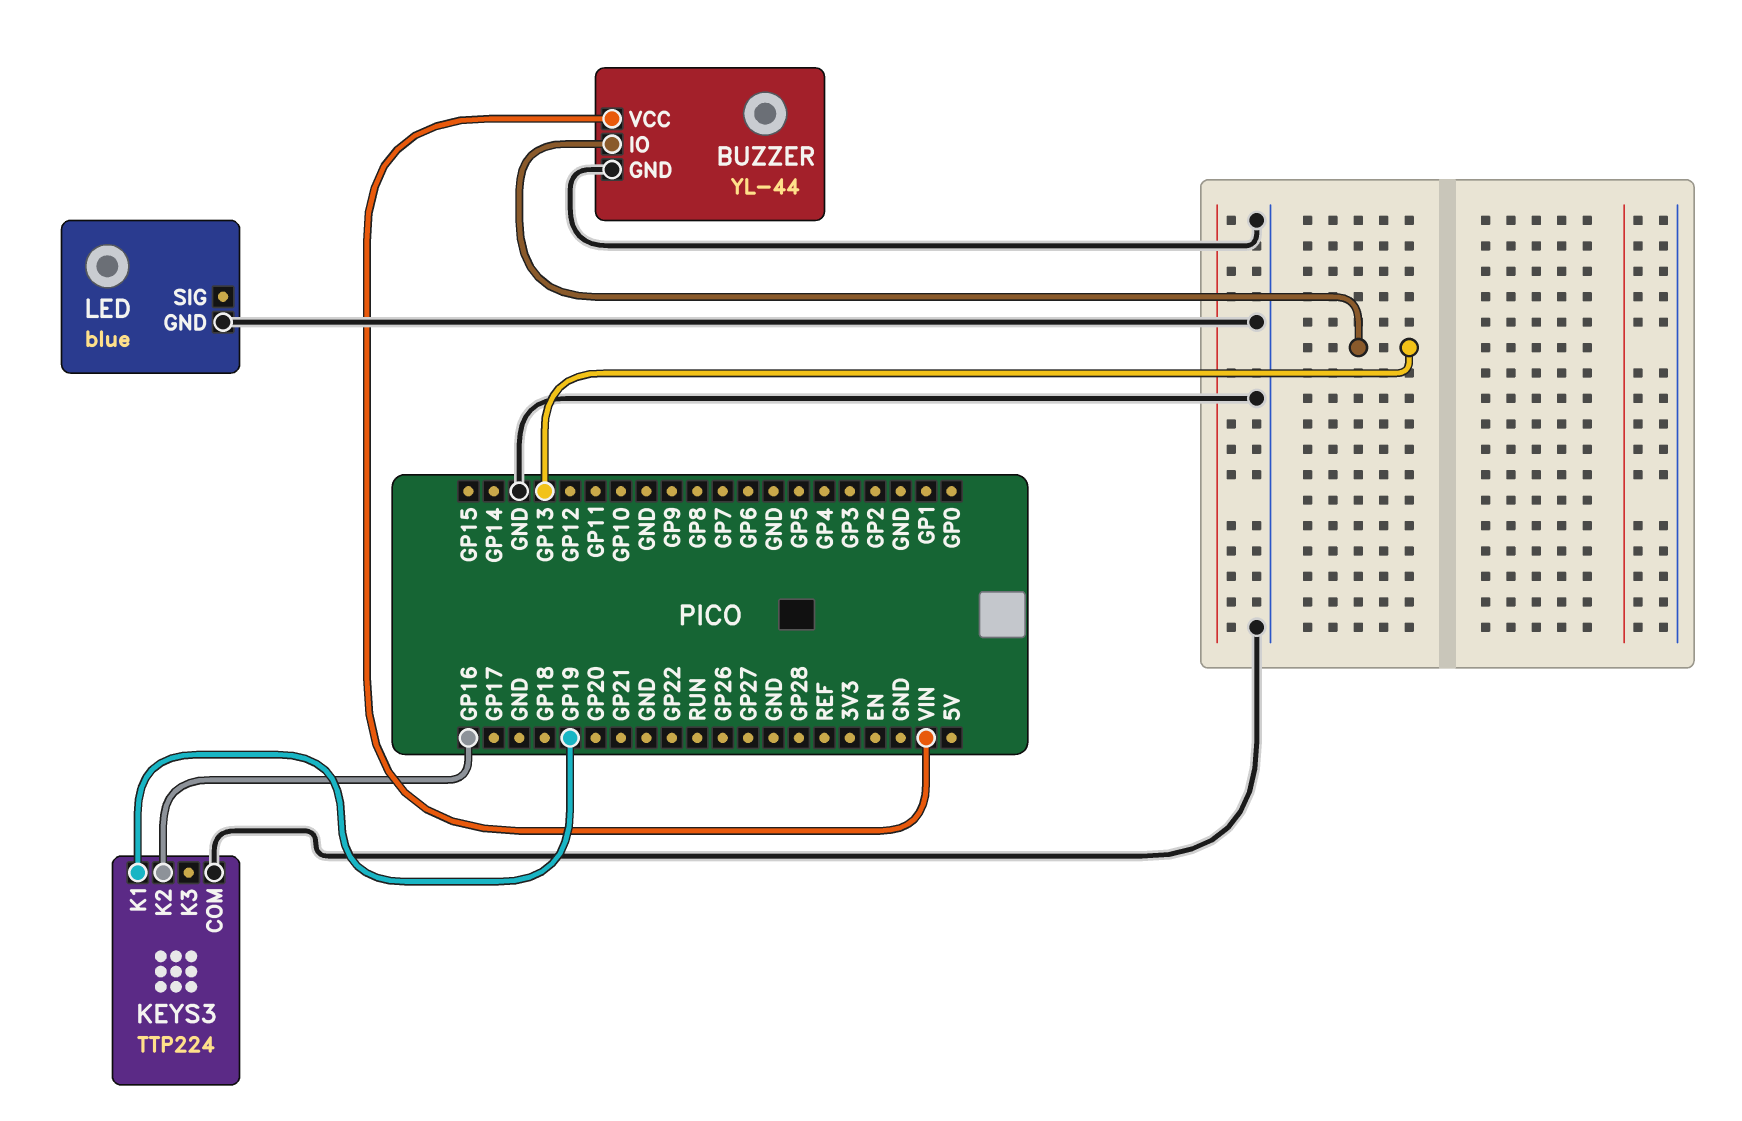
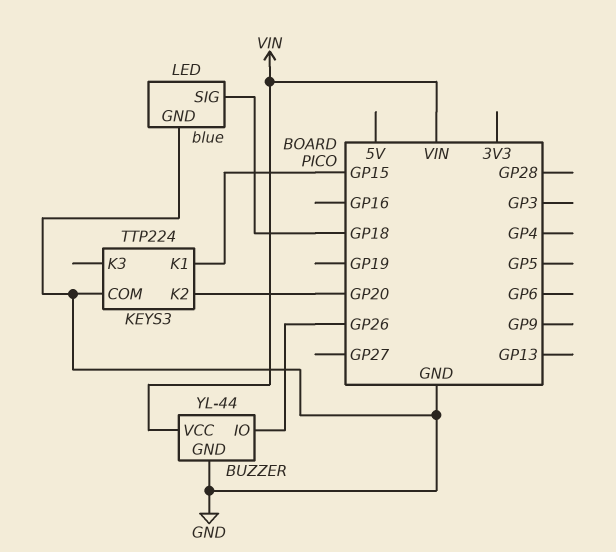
BUZZER pin IO: GP13 -> GP26
KEYS3 pin K1: GP19 -> GP15
KEYS3 pin K2: GP16 -> GP20
LED pin SIG: none -> GP18

